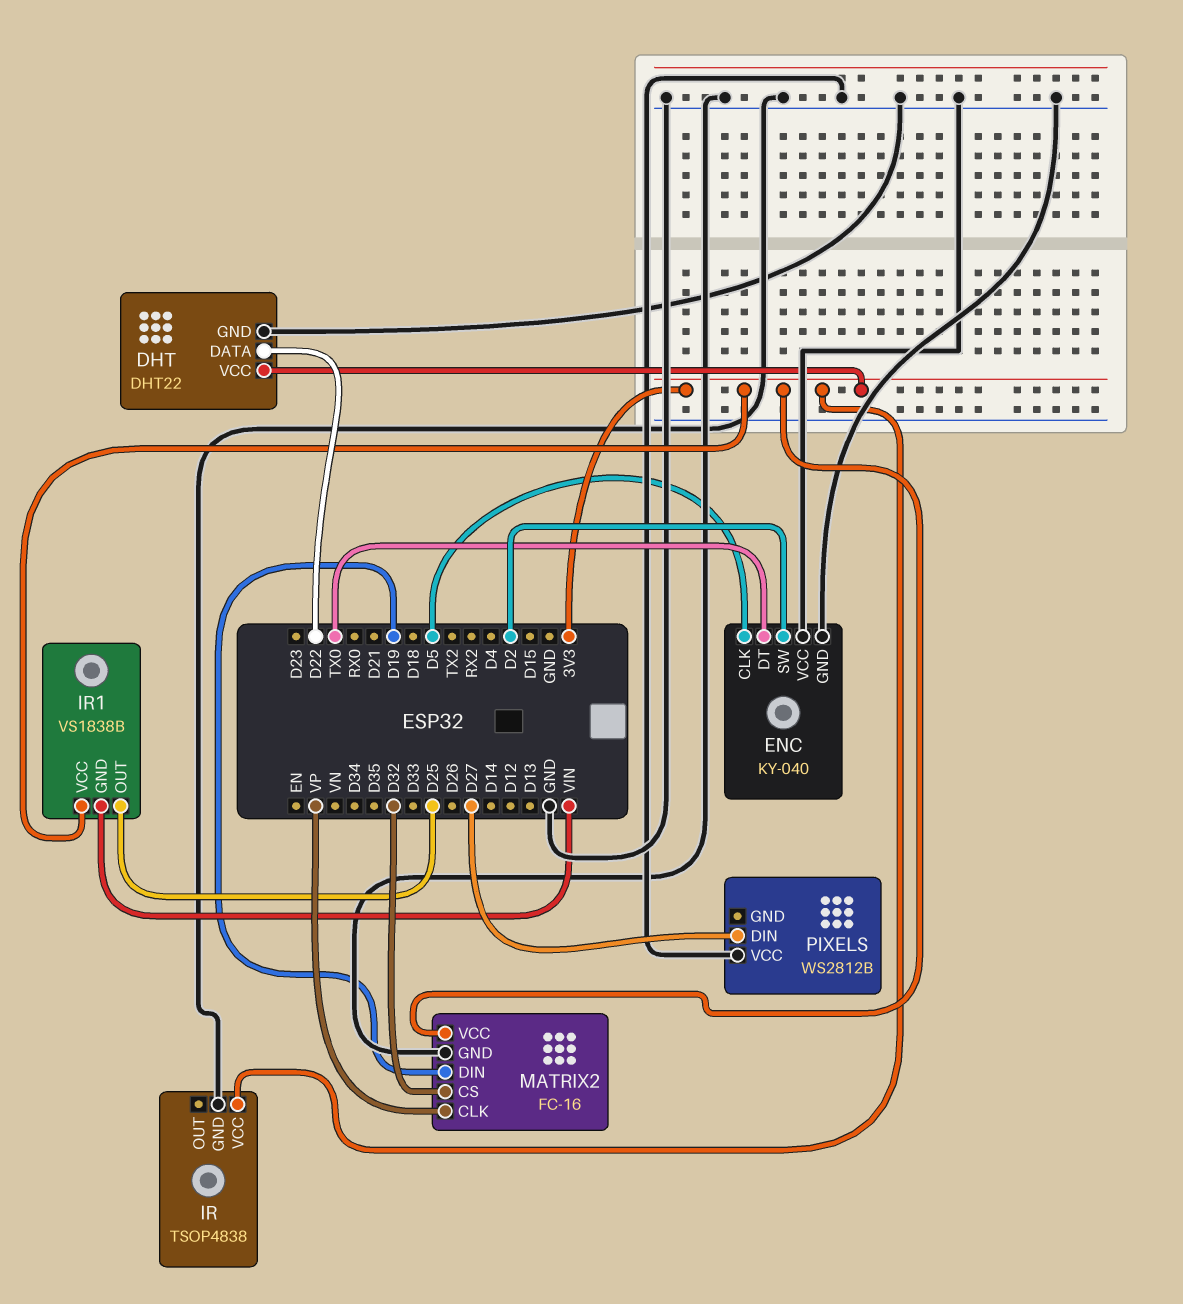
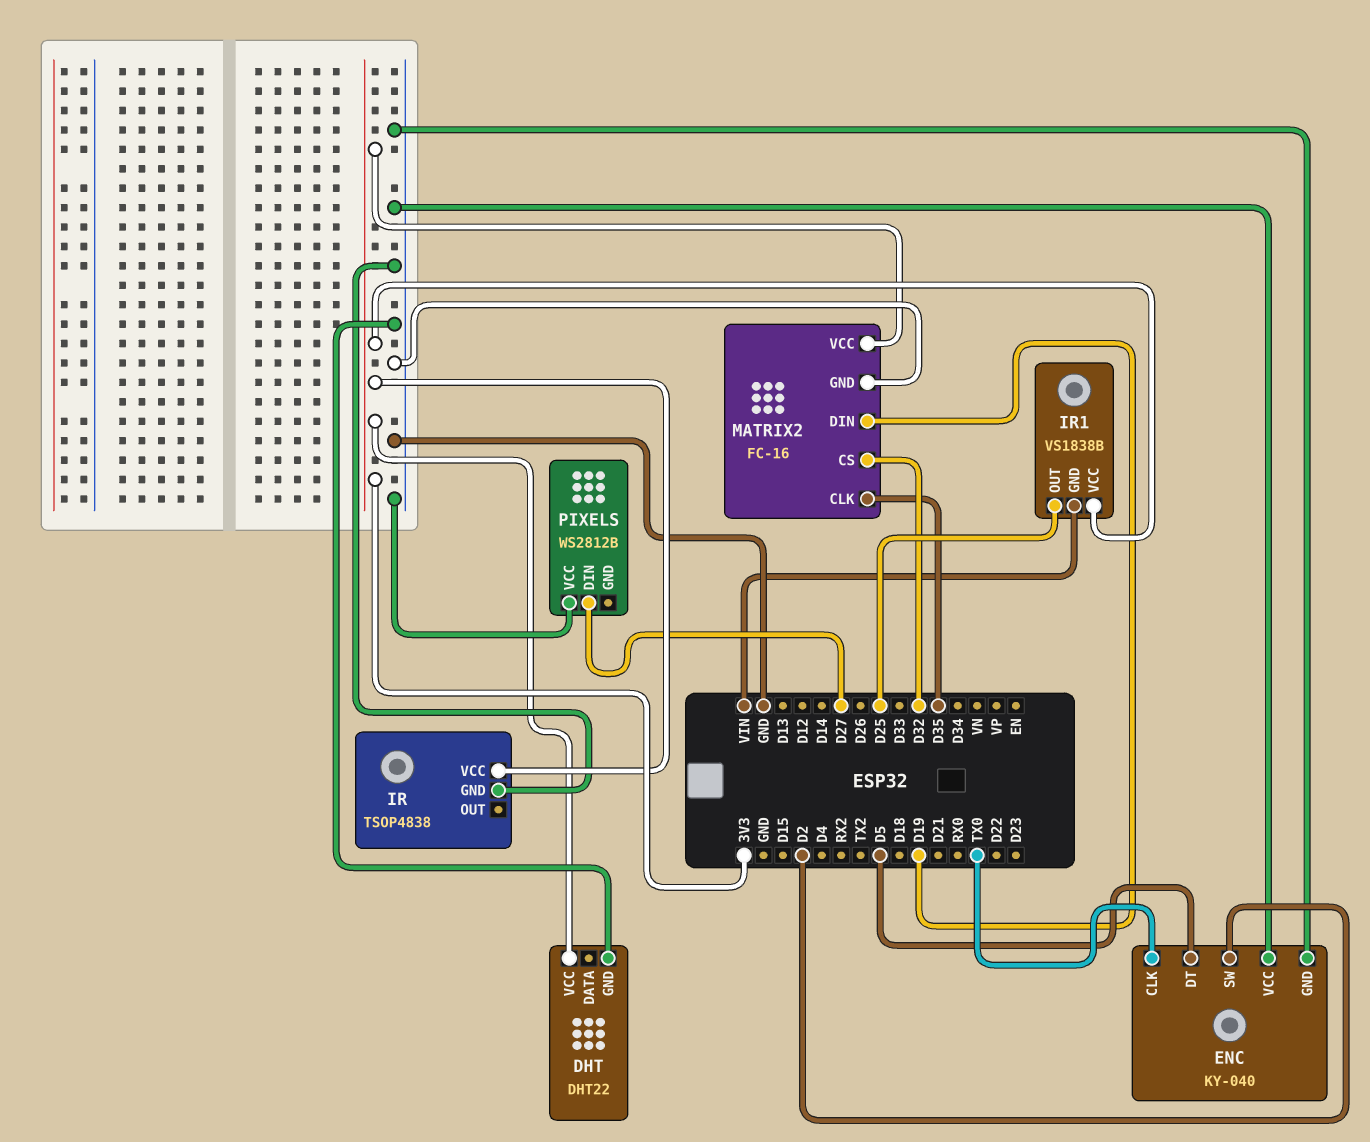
DHT pin DATA: D22 -> none
ENC pin CLK: D5 -> TX0
ENC pin DT: TX0 -> D5
MATRIX2 pin CLK: VP -> D35

